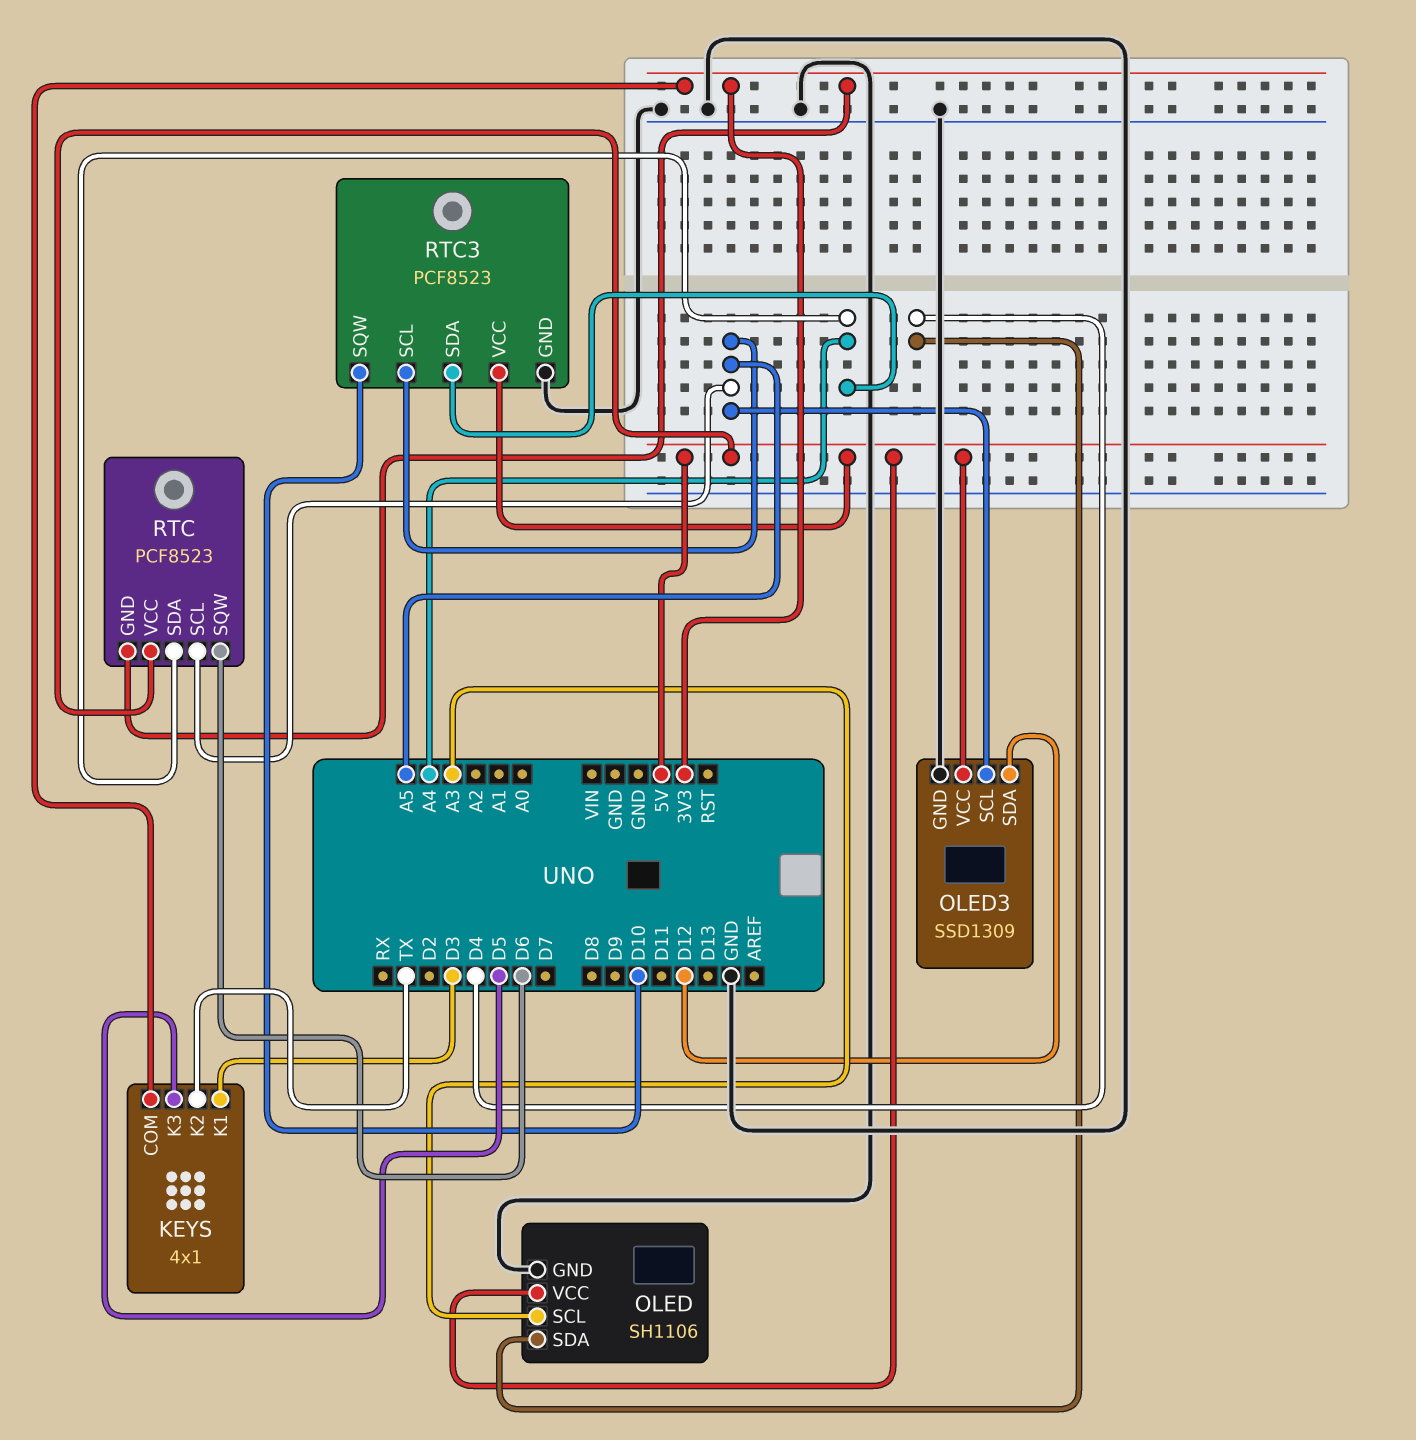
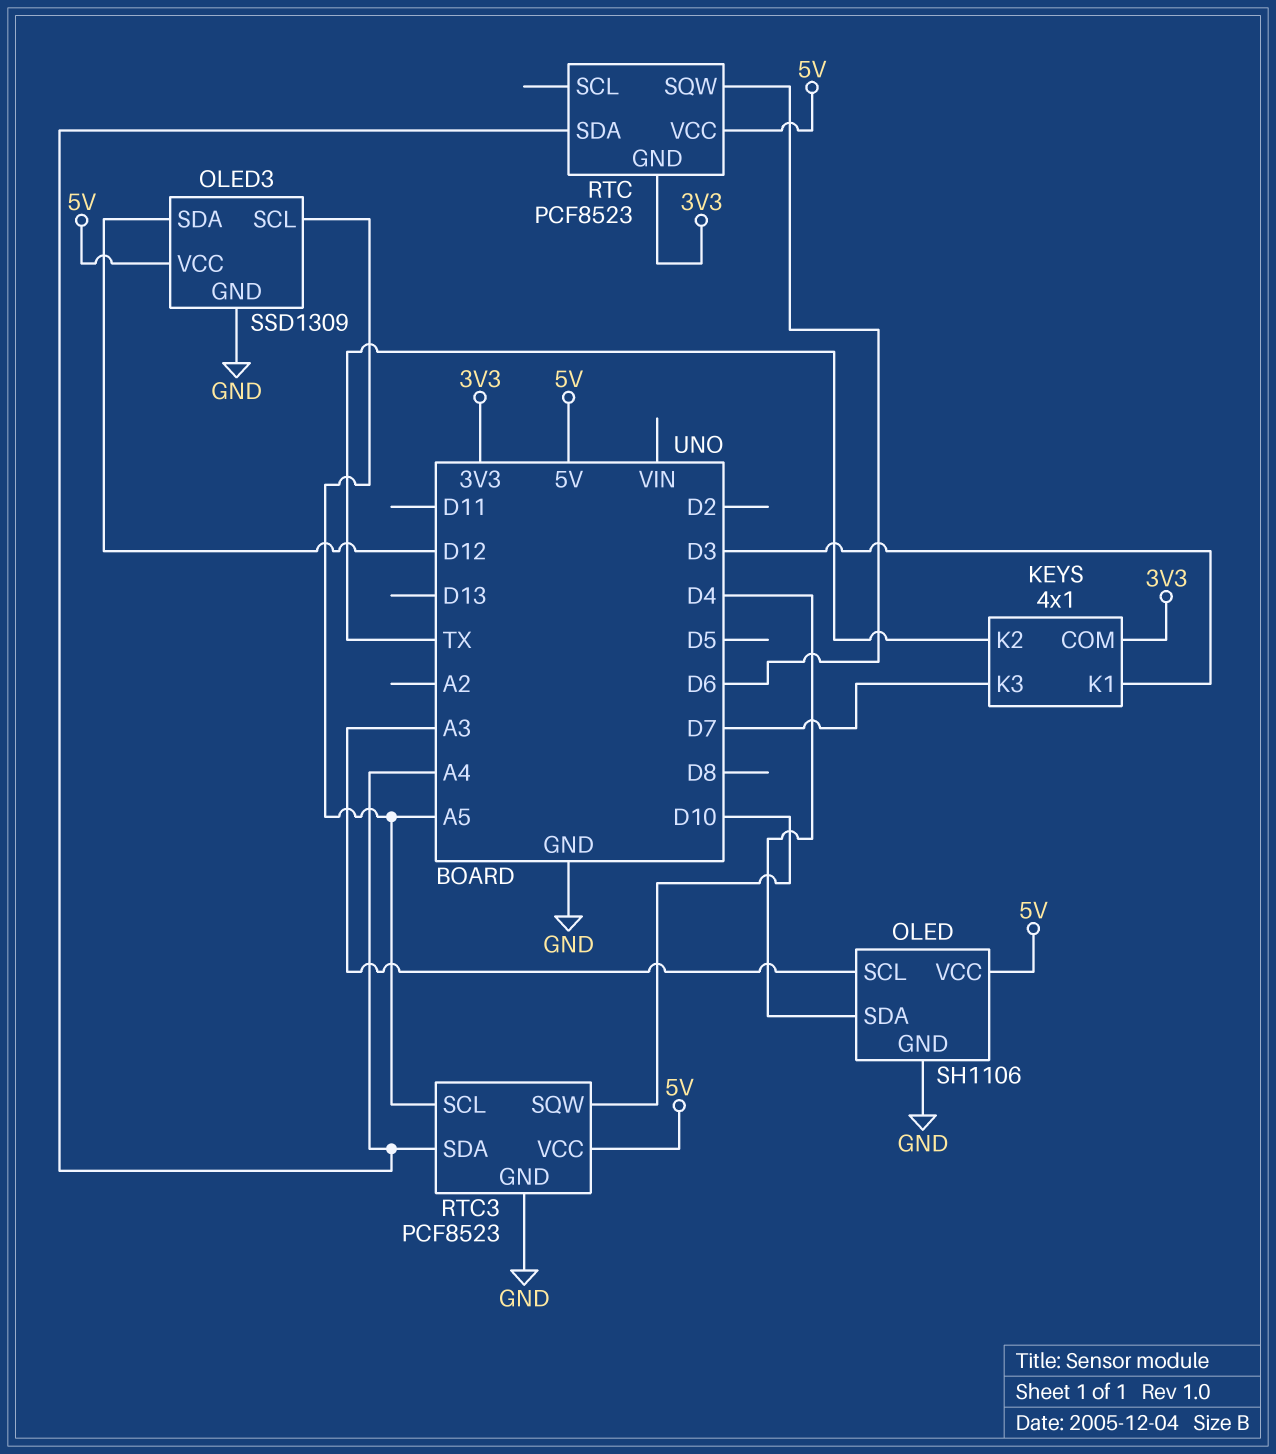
KEYS pin K3: D5 -> D7
RTC pin SCL: A5 -> none

